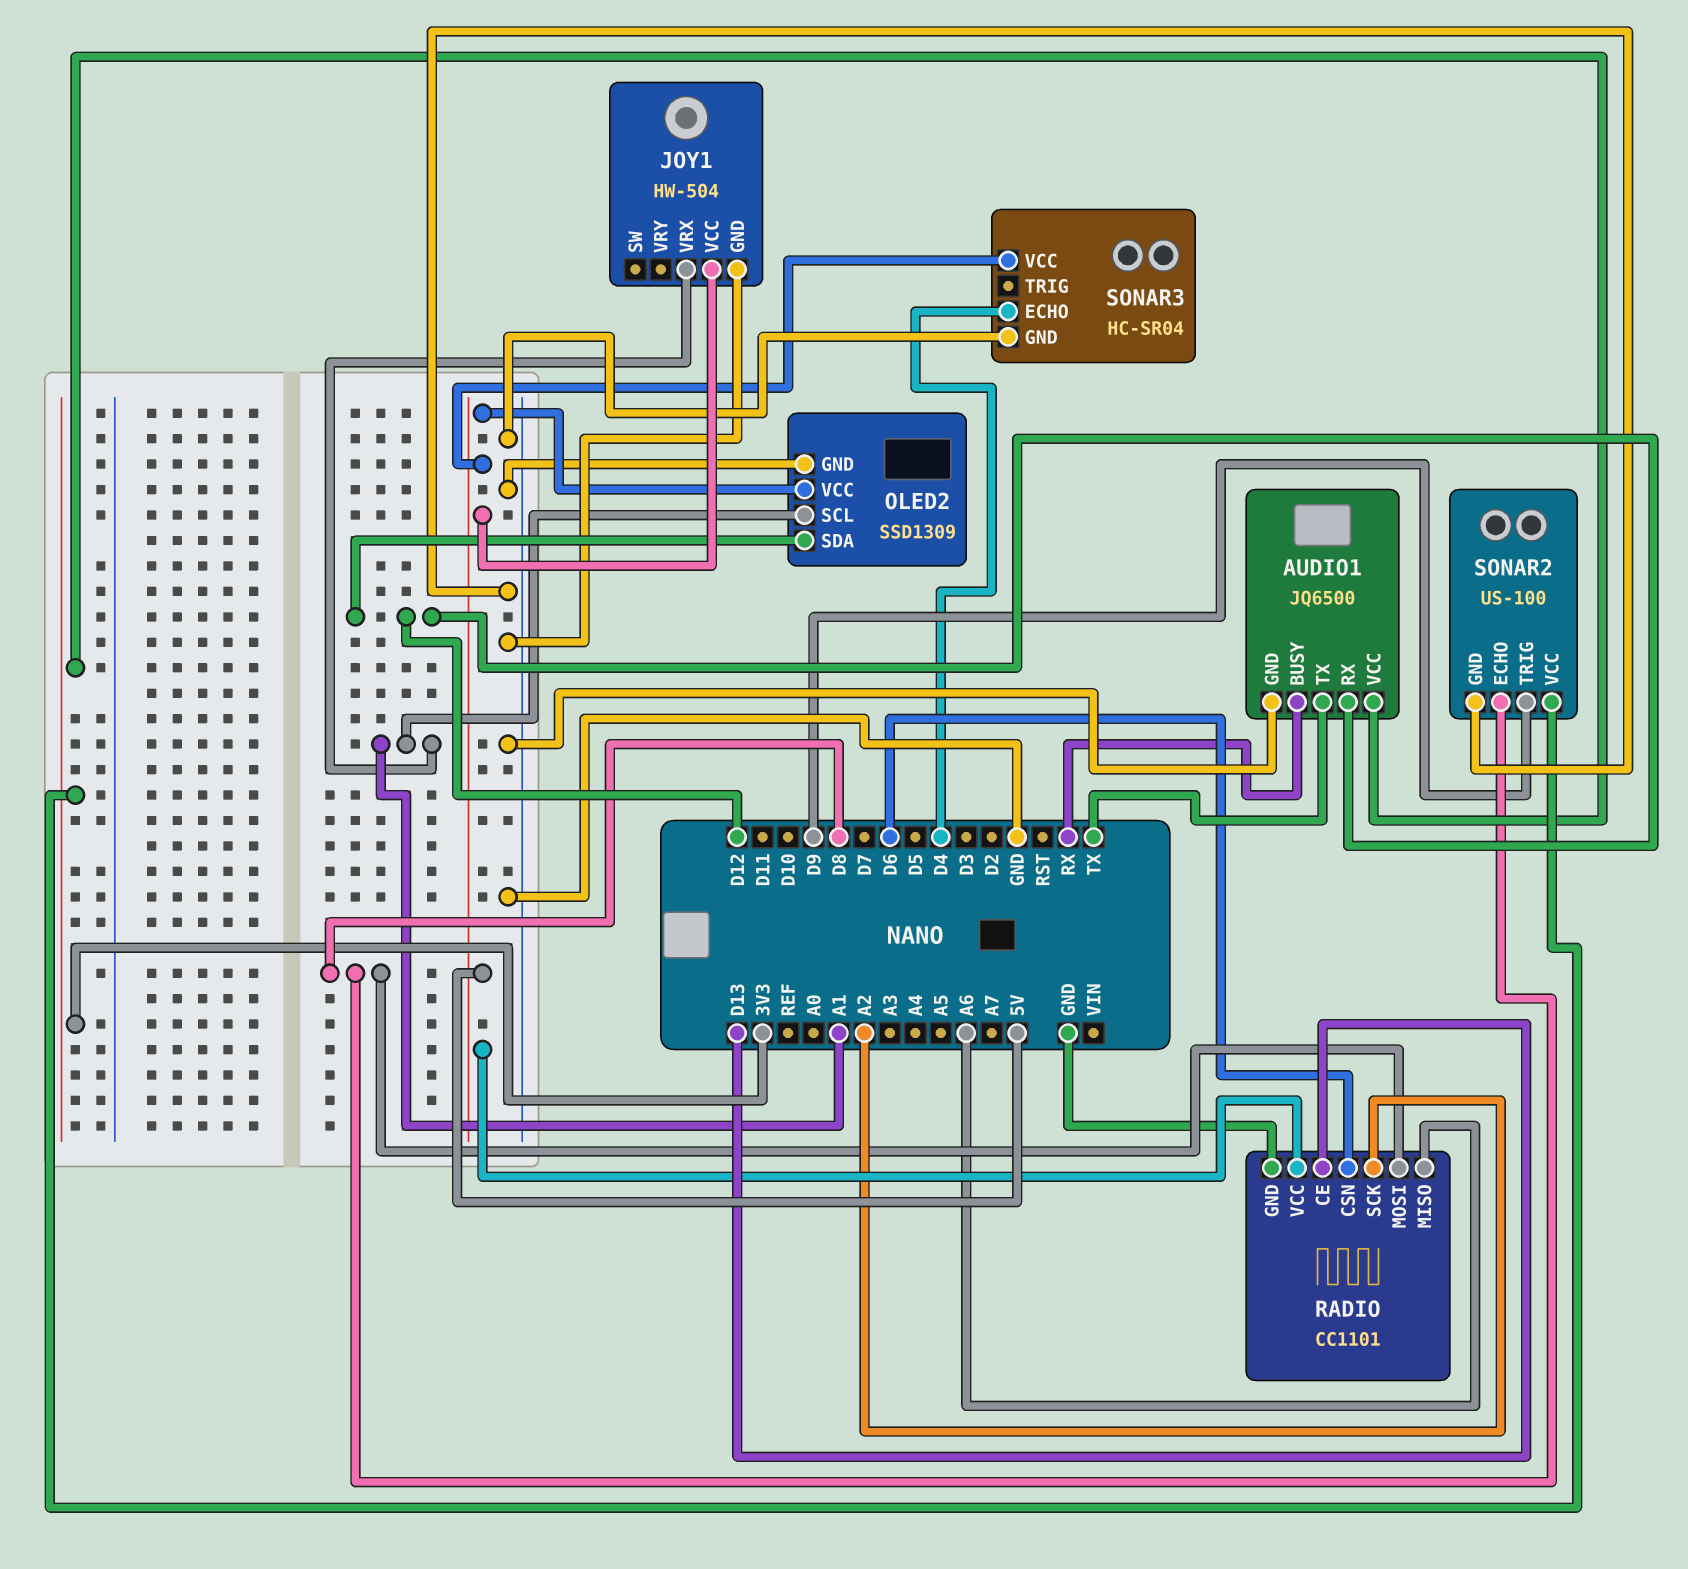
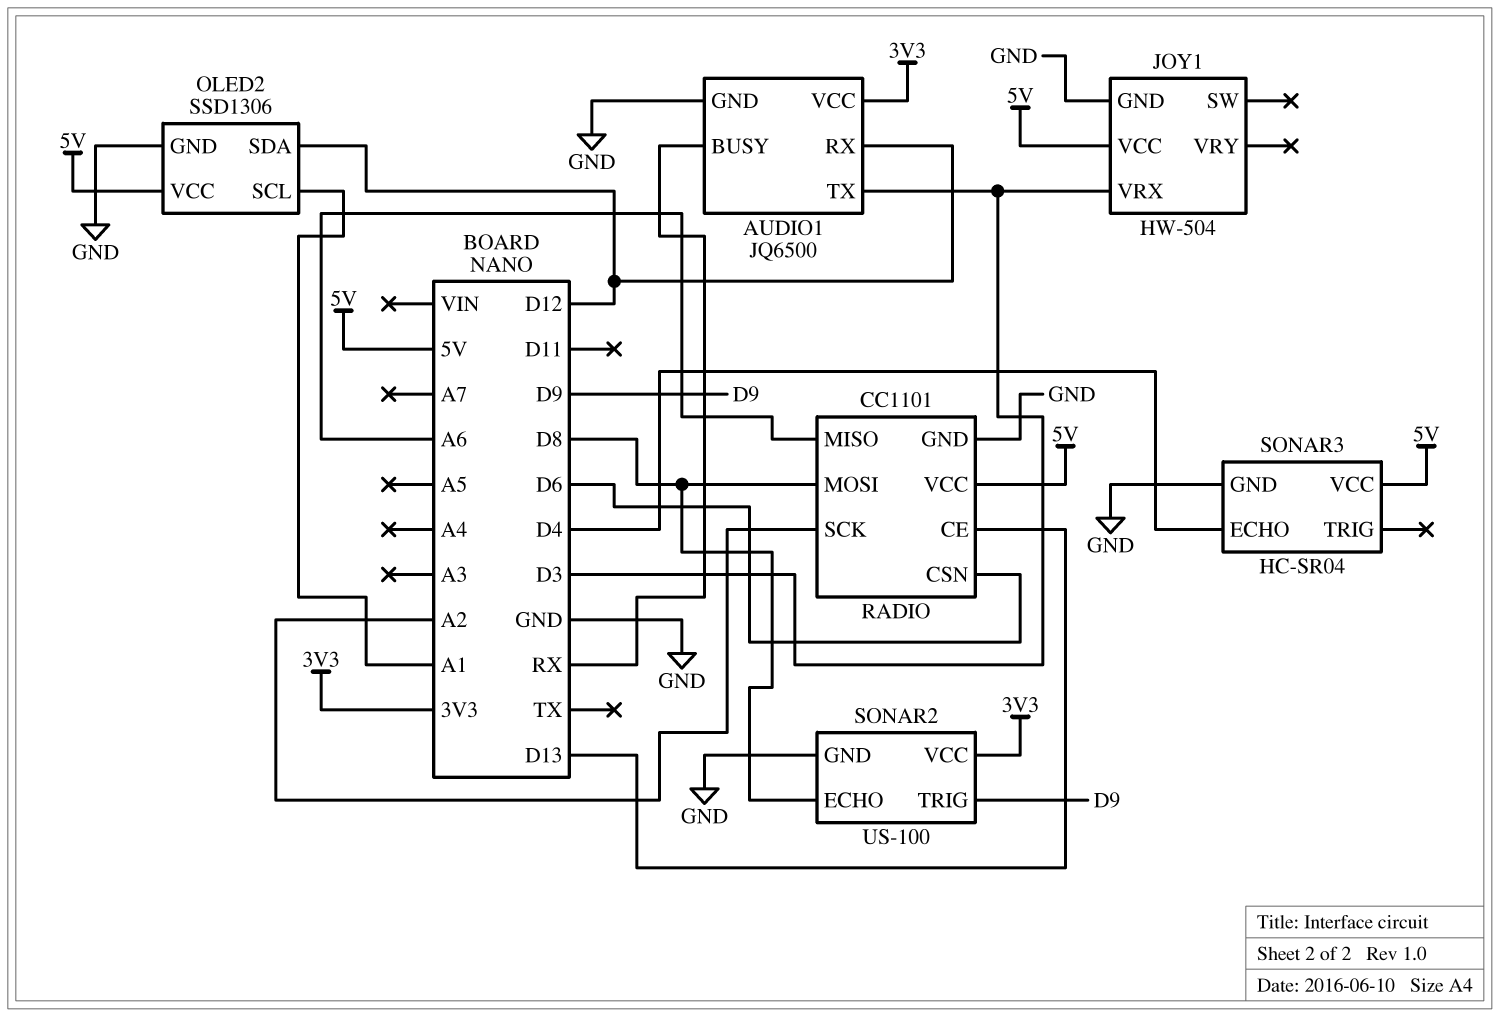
AUDIO1 pin TX: TX -> D3
JOY1 pin VRX: A1 -> D3
OLED2: SSD1309 -> SSD1306

